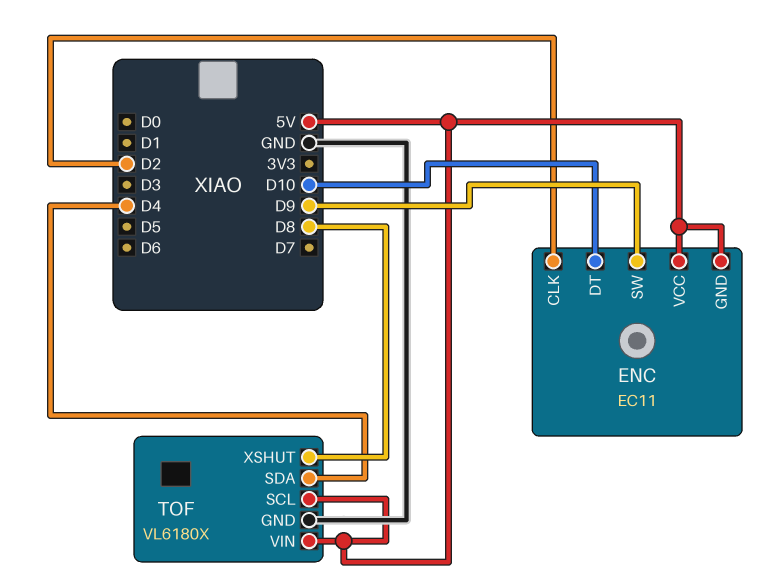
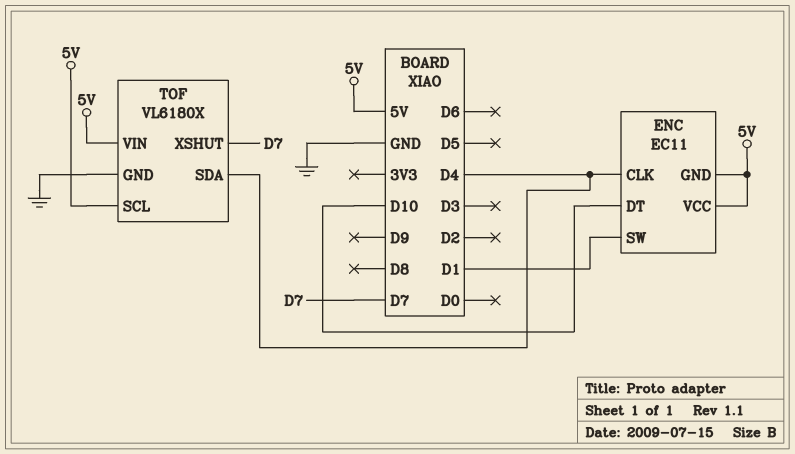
ENC pin CLK: D2 -> D4
ENC pin SW: D9 -> D1
TOF pin XSHUT: D8 -> D7

